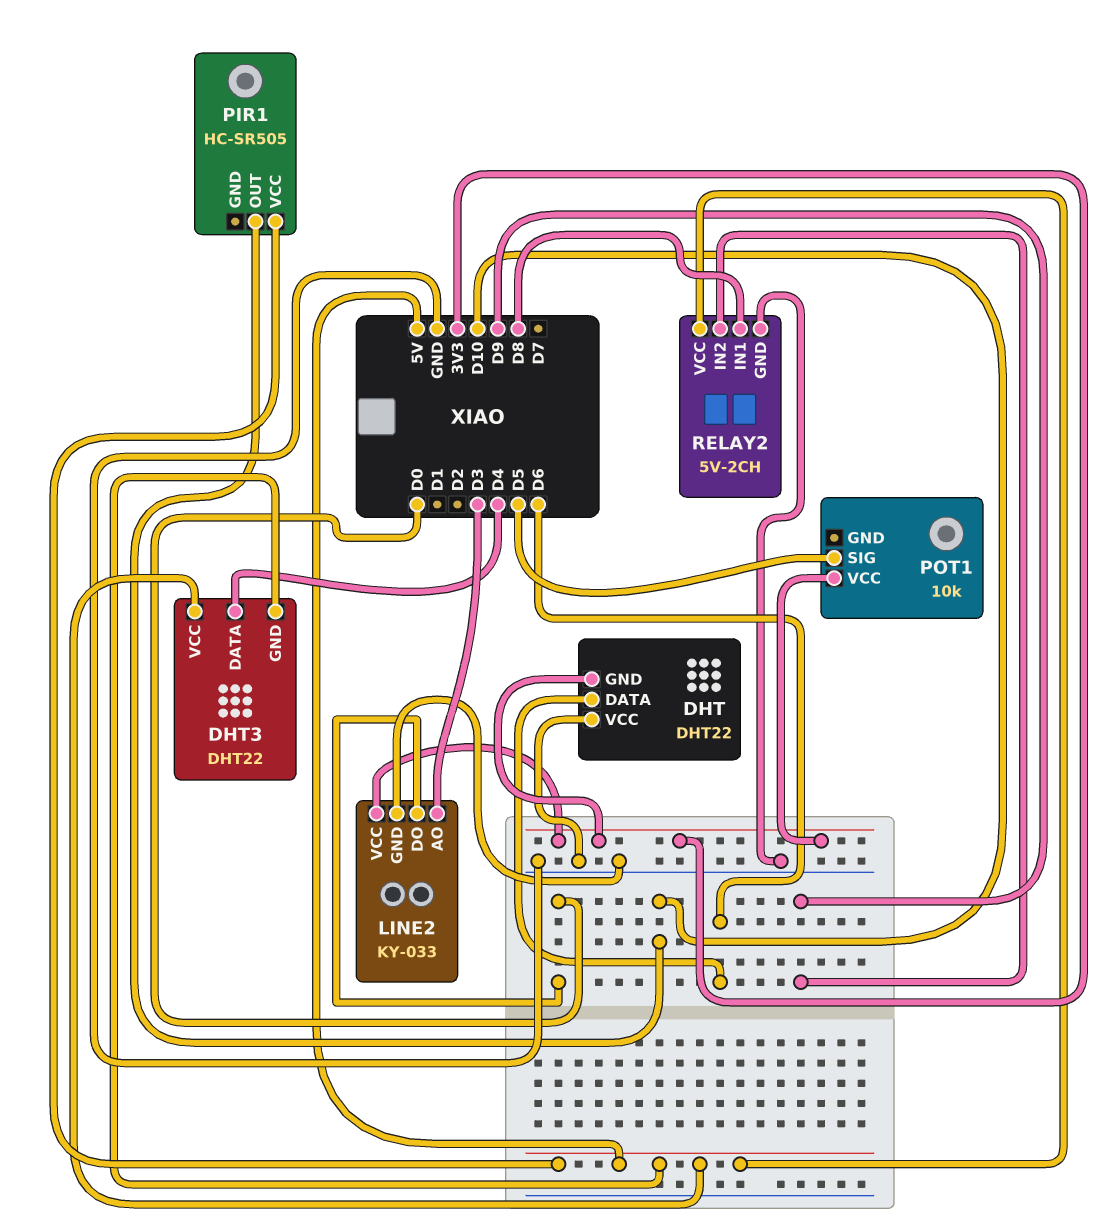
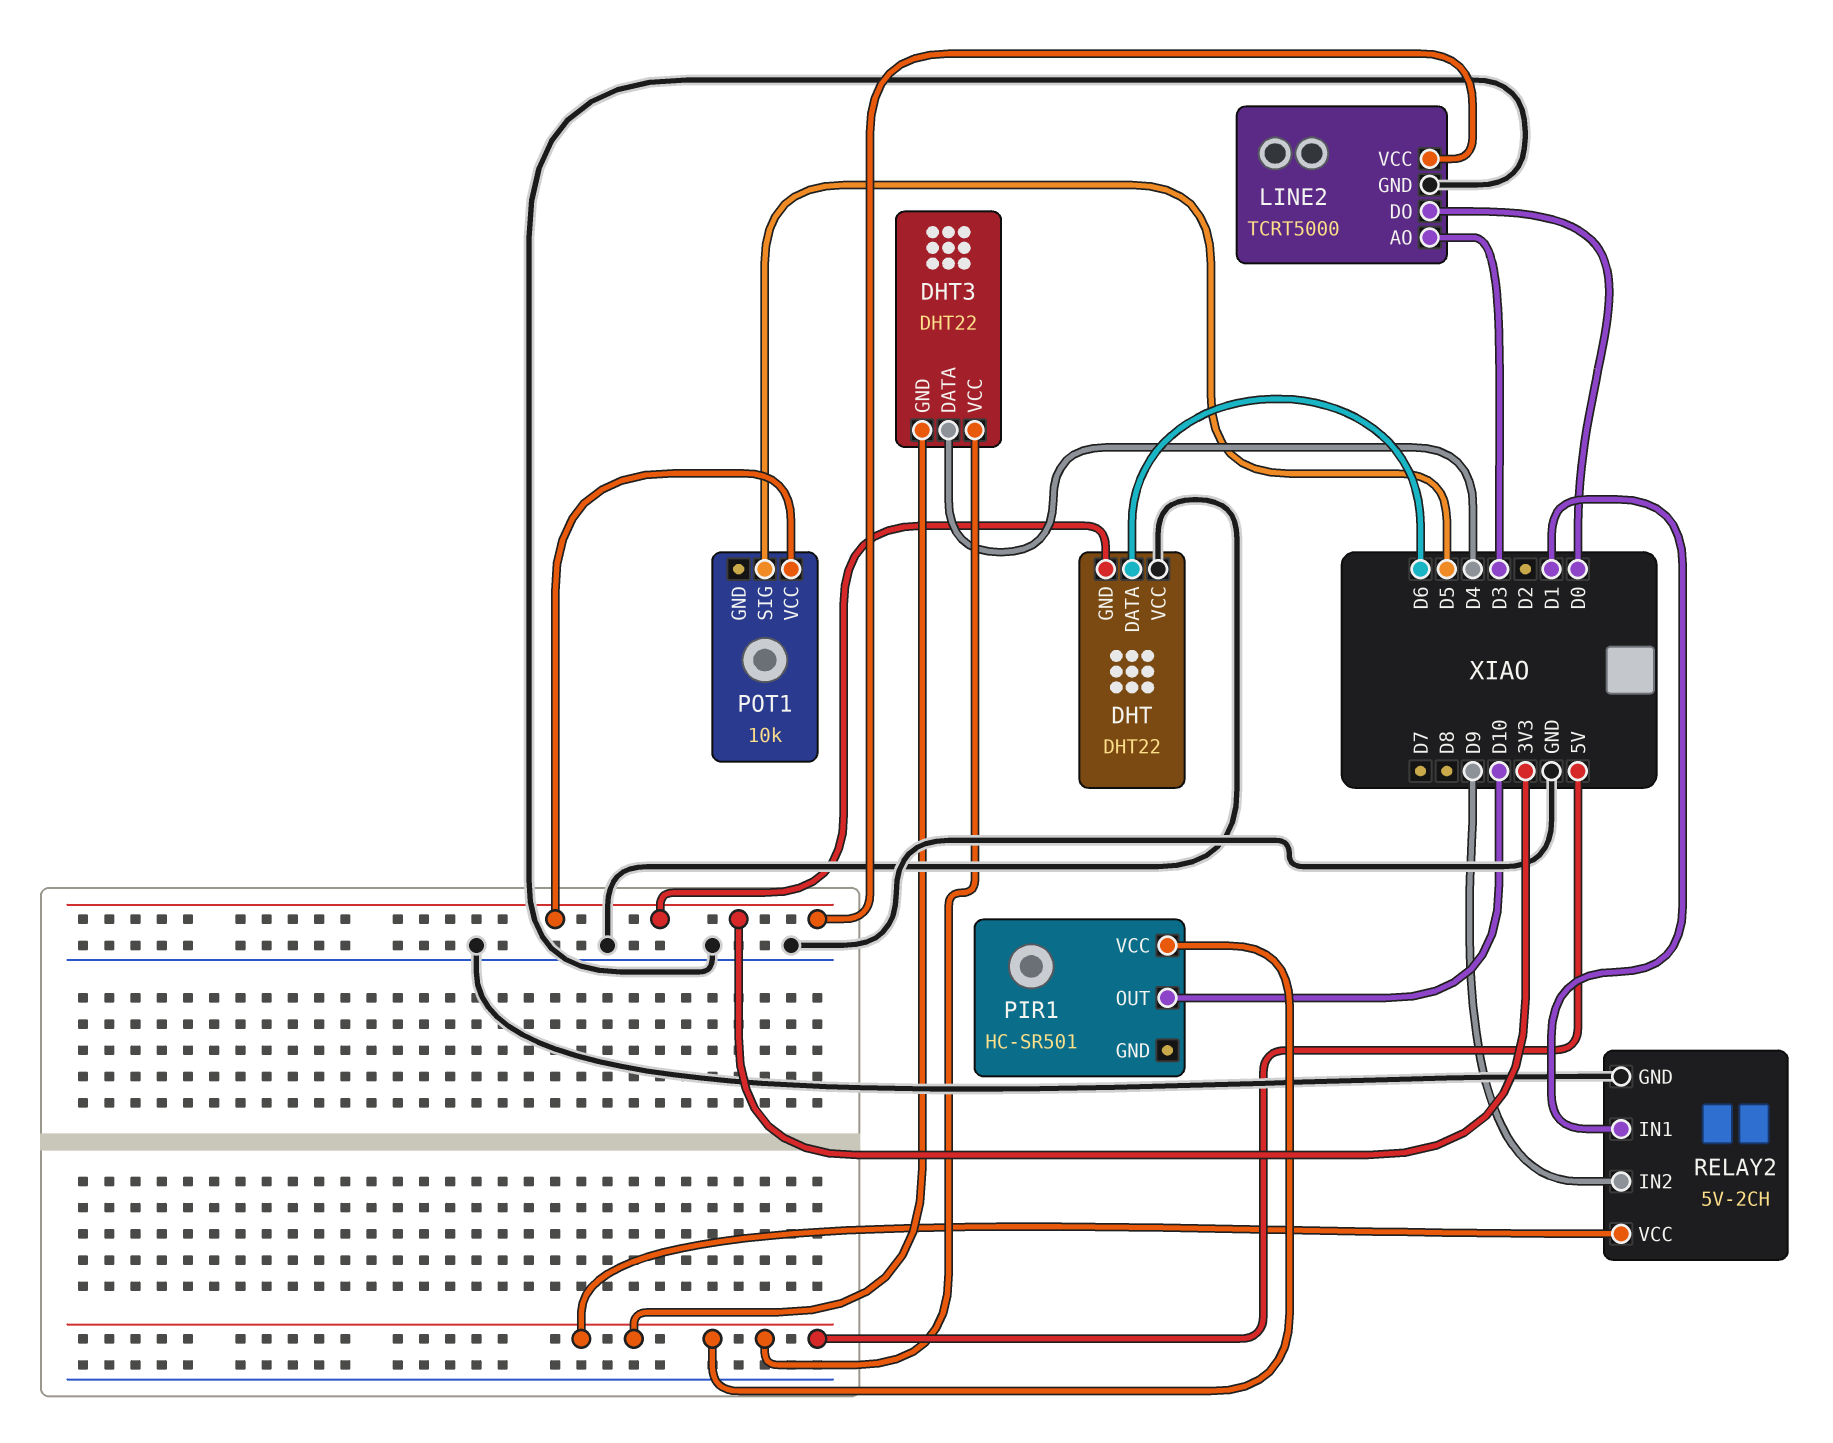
LINE2: KY-033 -> TCRT5000
PIR1: HC-SR505 -> HC-SR501
RELAY2 pin IN1: D8 -> D1

